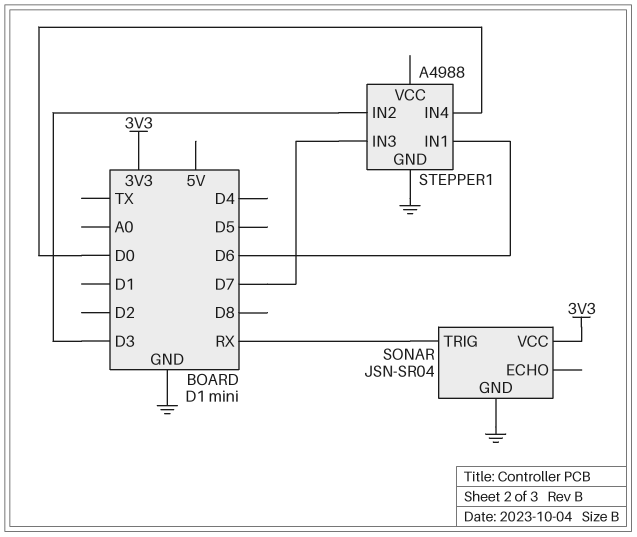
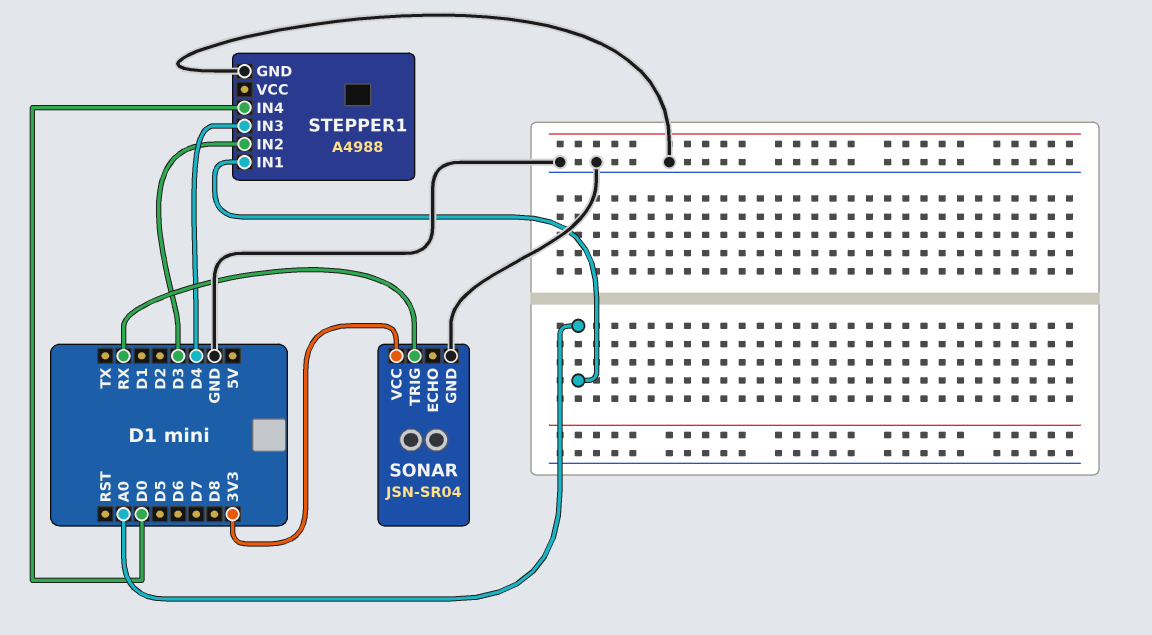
STEPPER1 pin IN1: D6 -> A0
STEPPER1 pin IN3: D7 -> D4

